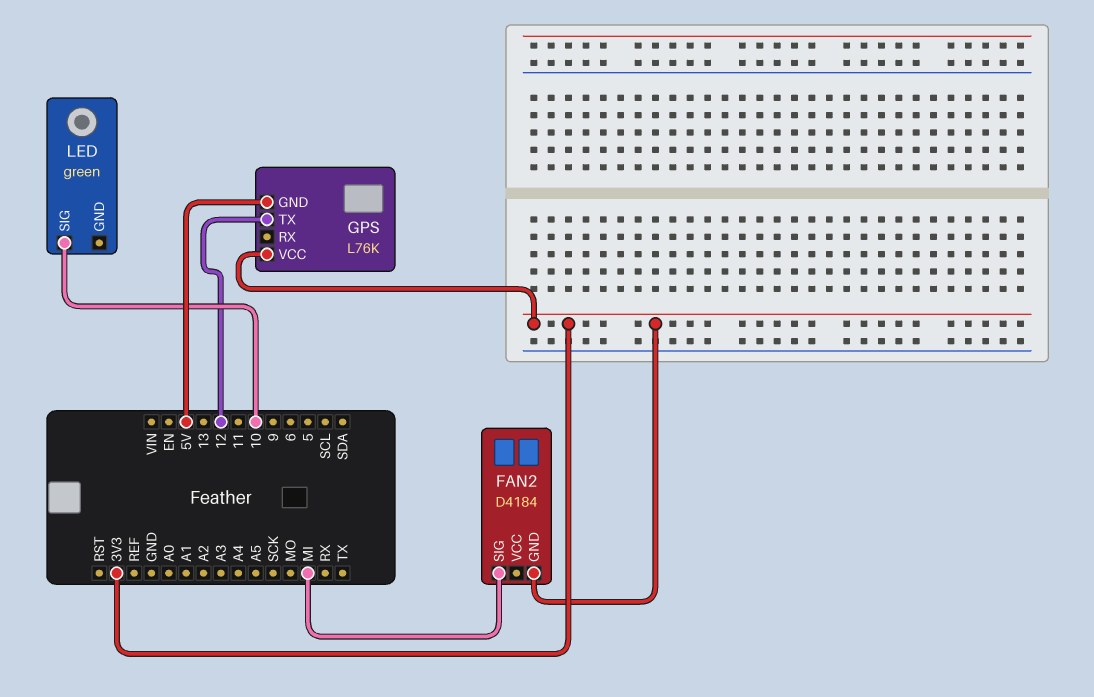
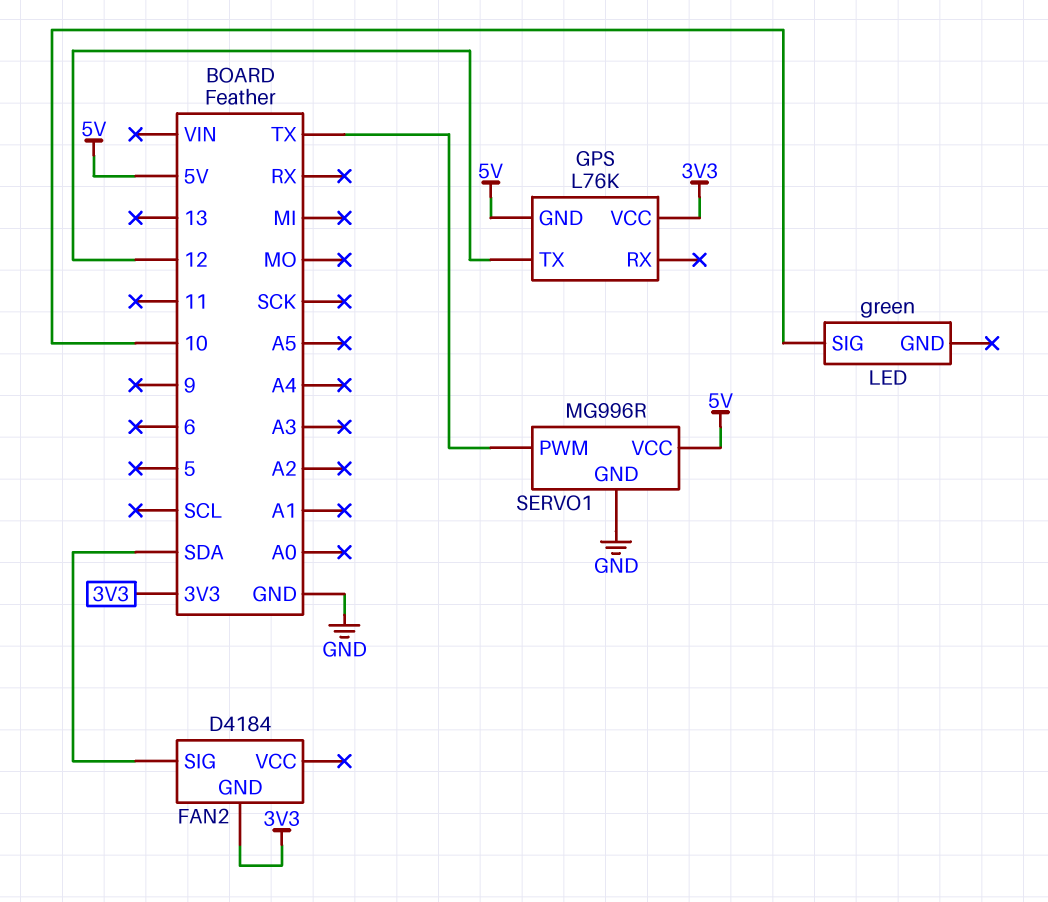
FAN2 pin SIG: MI -> SDA
SERVO1: none -> MG996R
SERVO1 pin GND: none -> GND
SERVO1 pin PWM: none -> TX
SERVO1 pin VCC: none -> 5V

